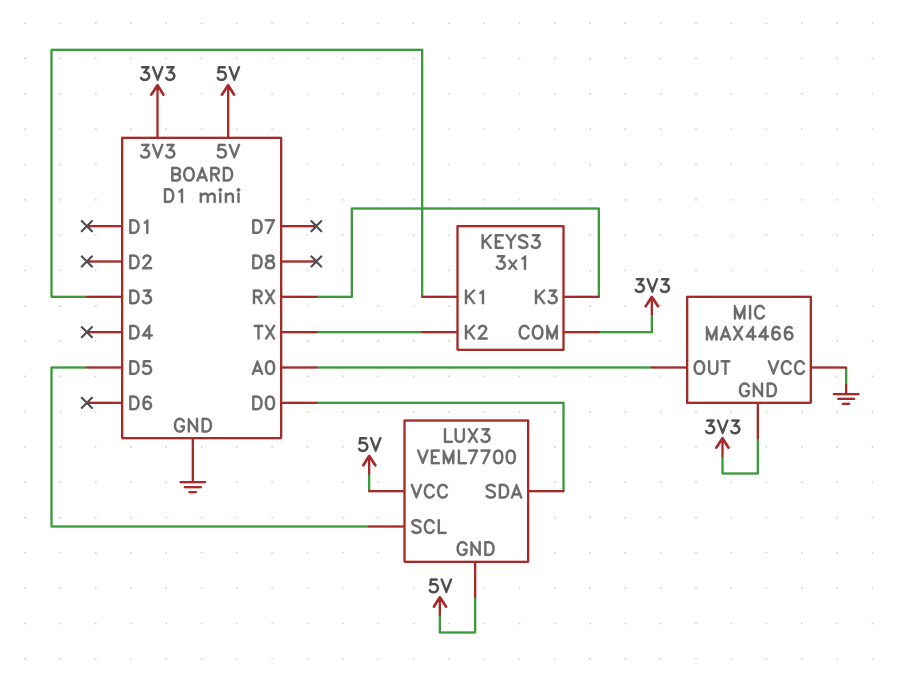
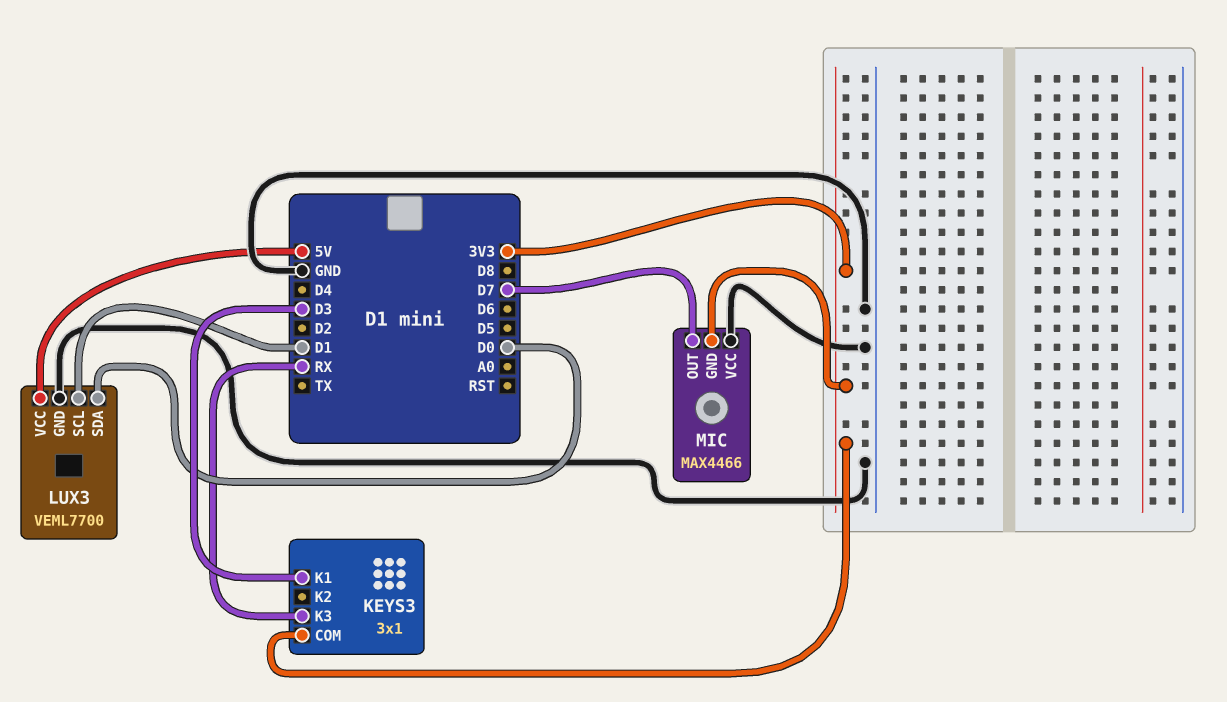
KEYS3 pin K2: TX -> none
LUX3 pin GND: 5V -> GND
LUX3 pin SCL: D5 -> D1
MIC pin OUT: A0 -> D7

